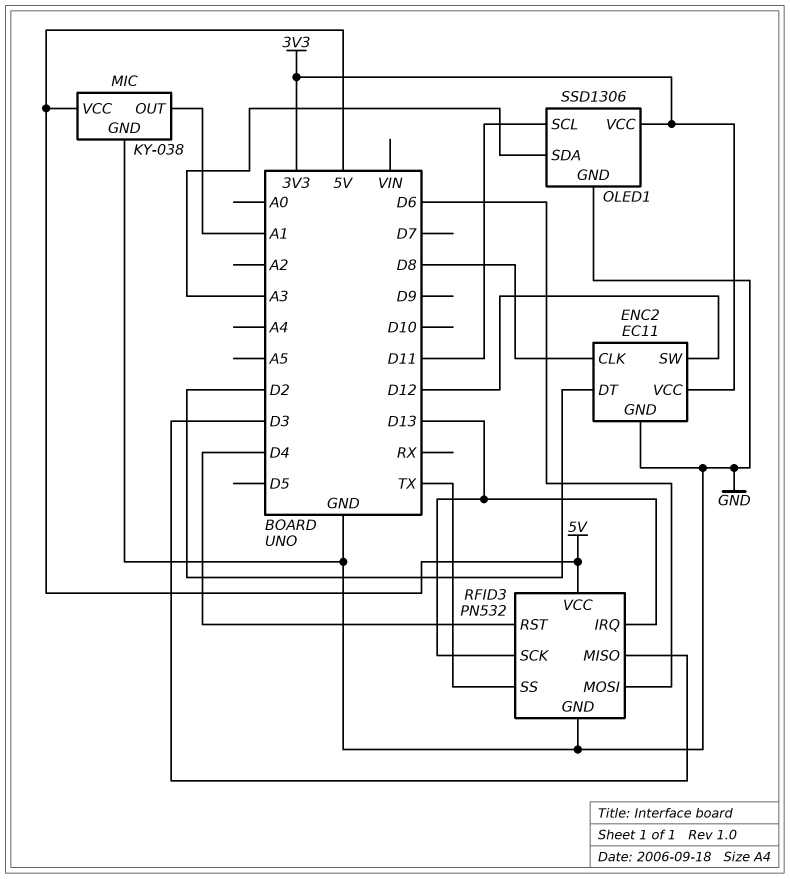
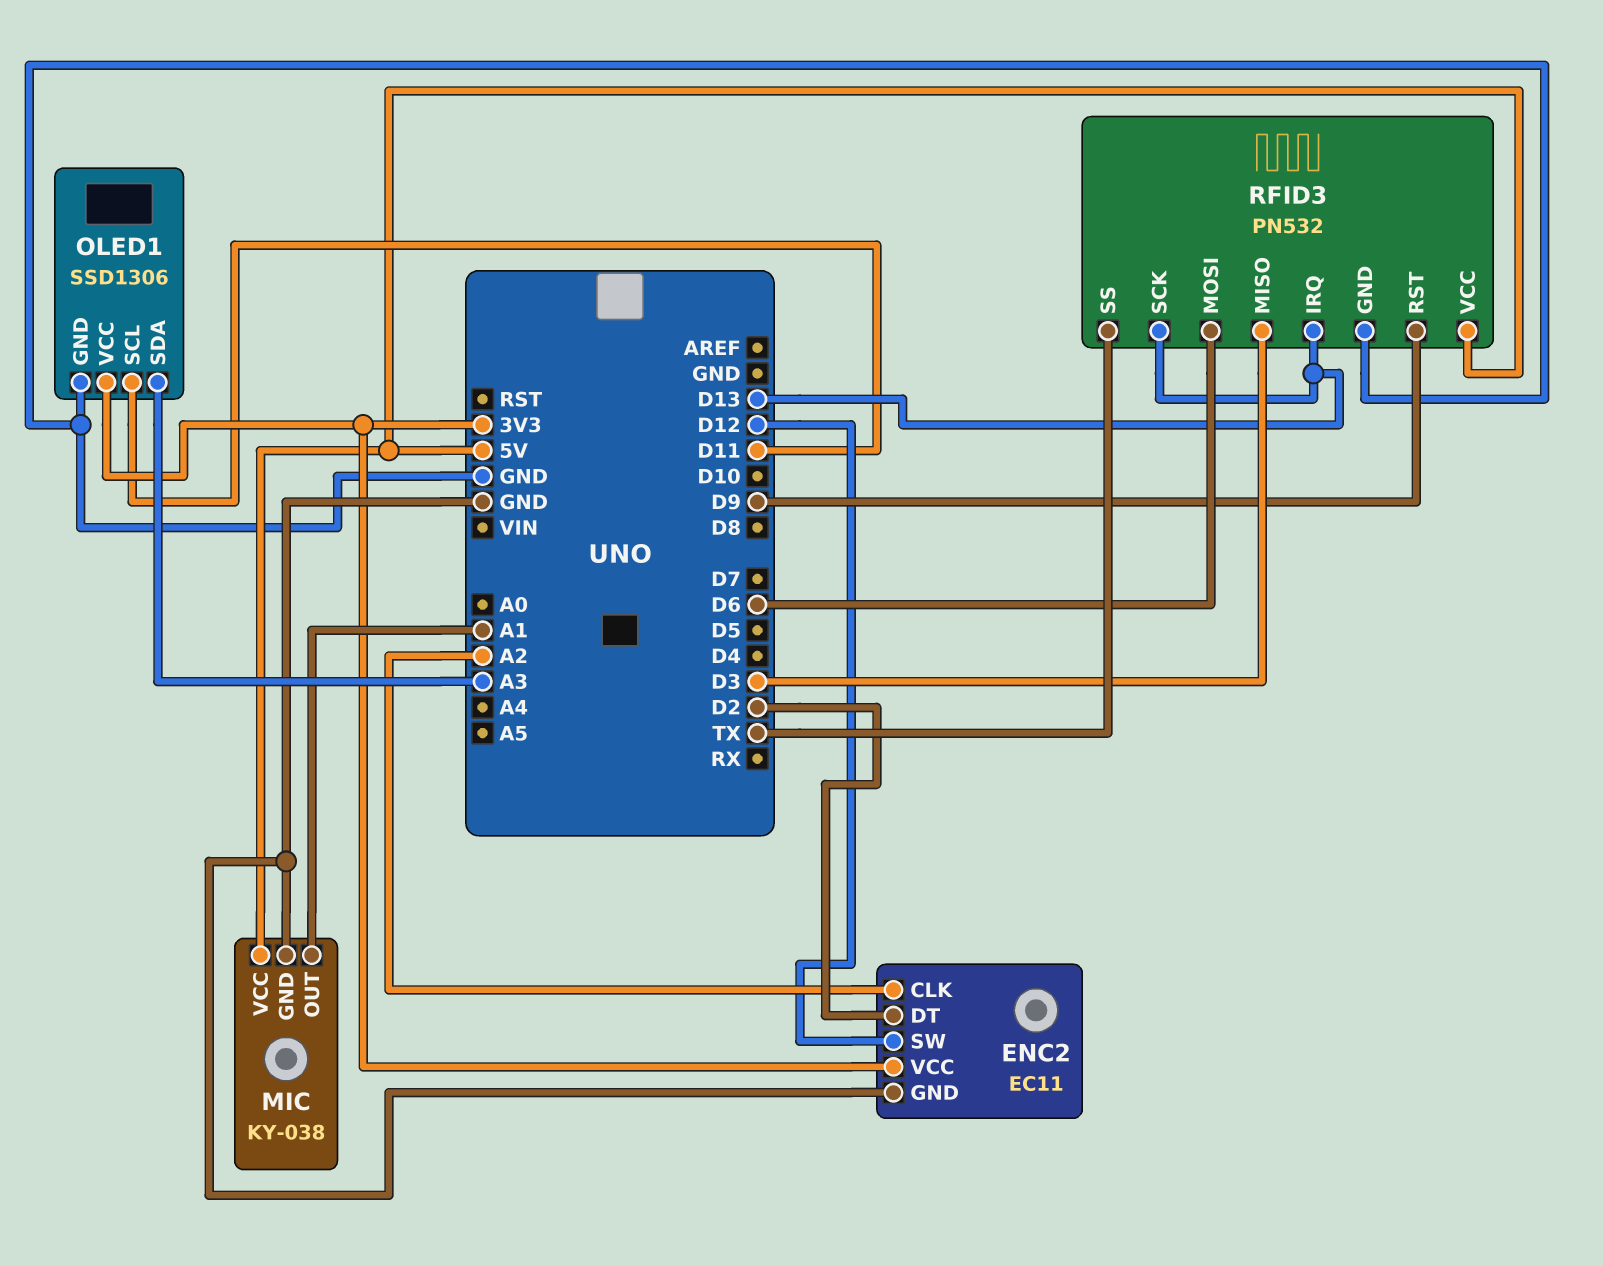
ENC2 pin CLK: D8 -> A2
RFID3 pin RST: D4 -> D9

